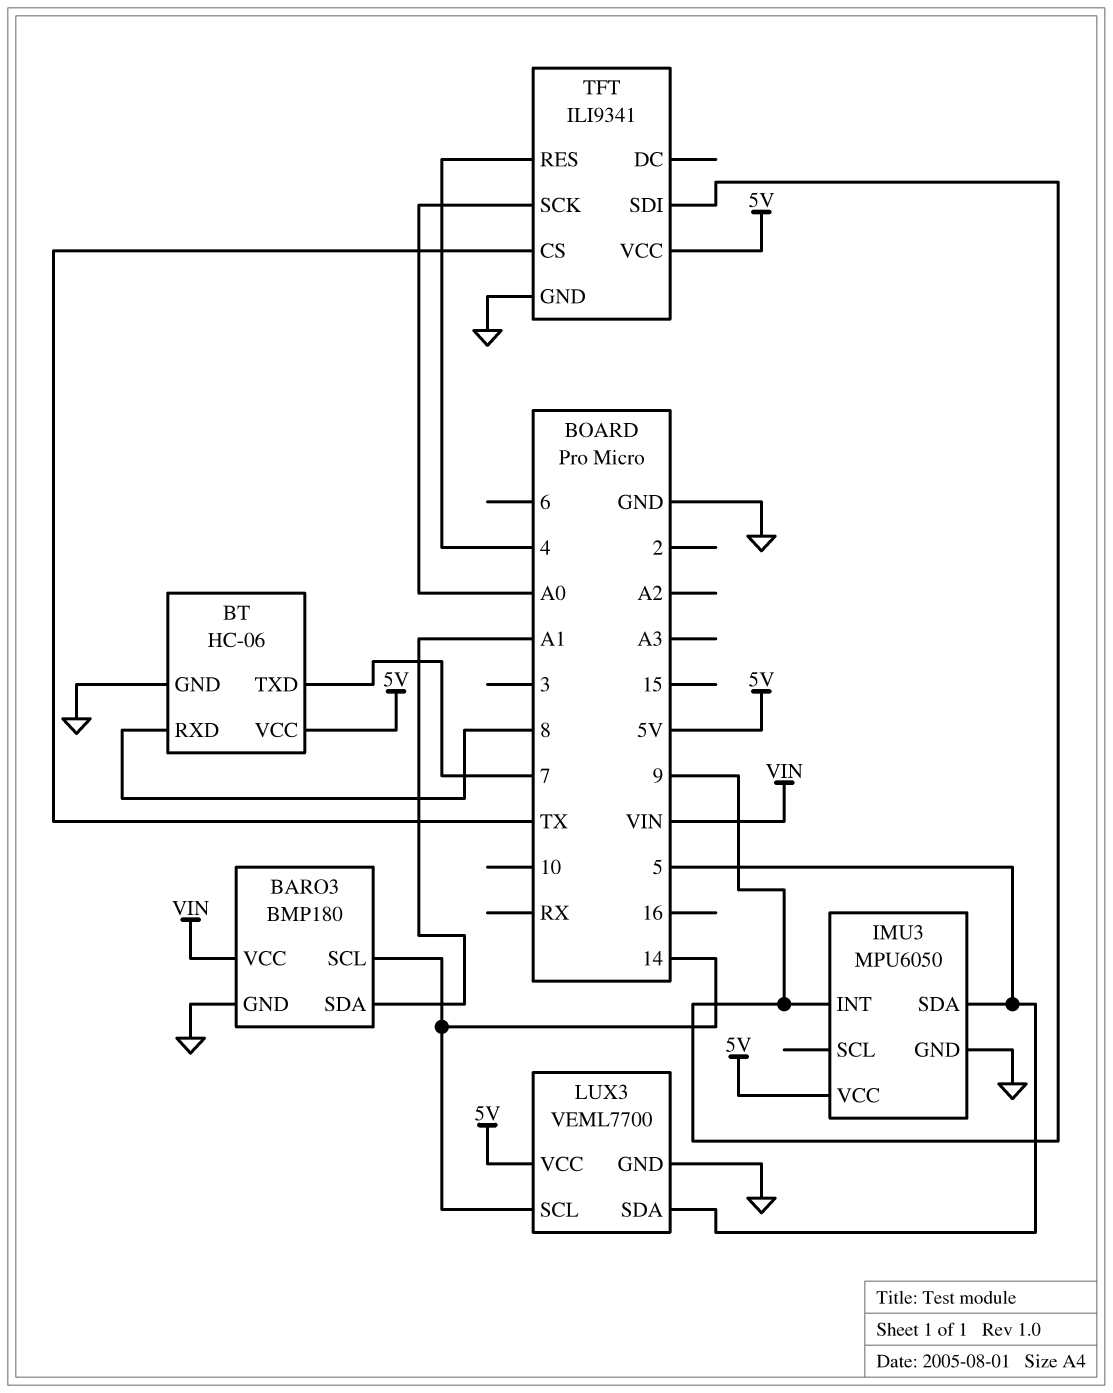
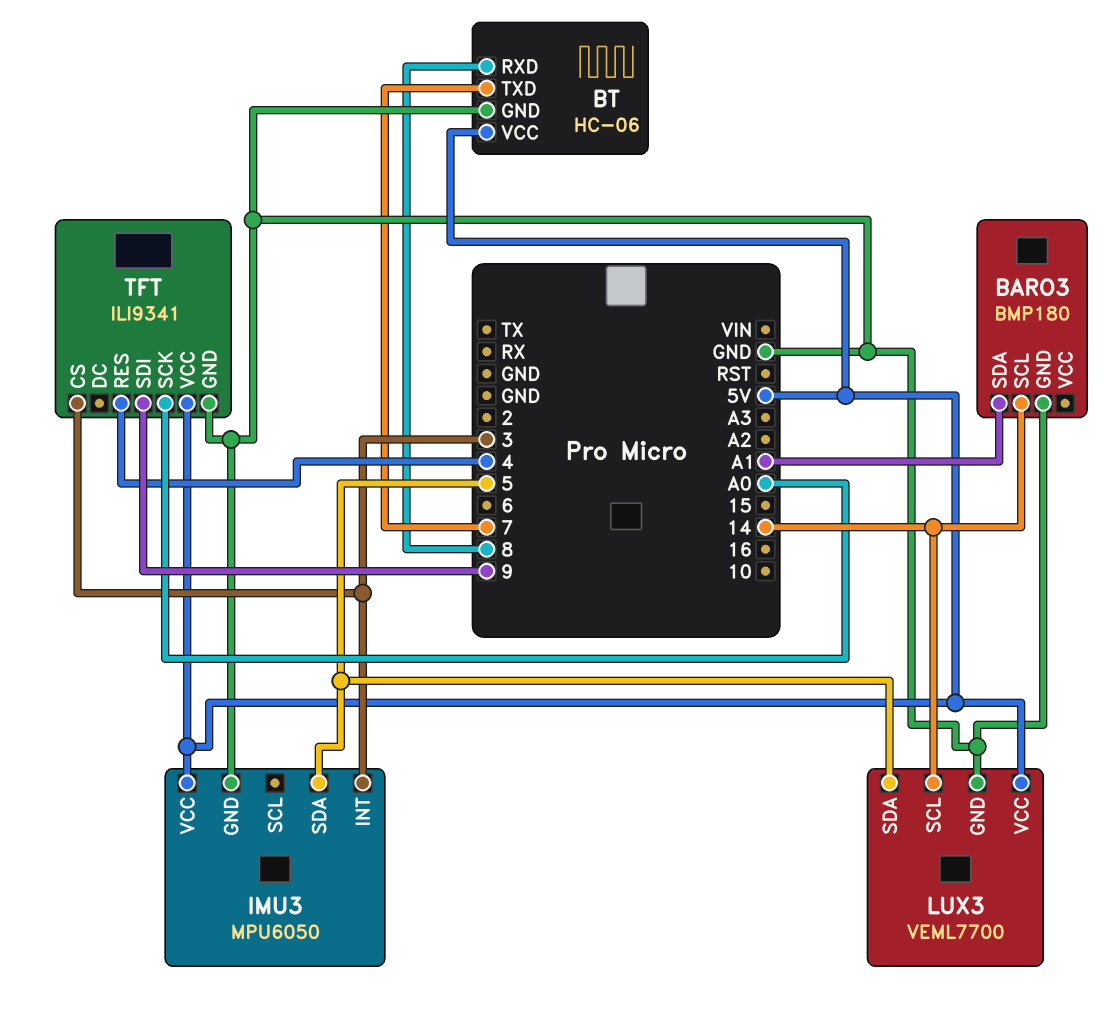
BARO3 pin VCC: VIN -> none
IMU3 pin INT: 9 -> 3
TFT pin CS: TX -> 3

